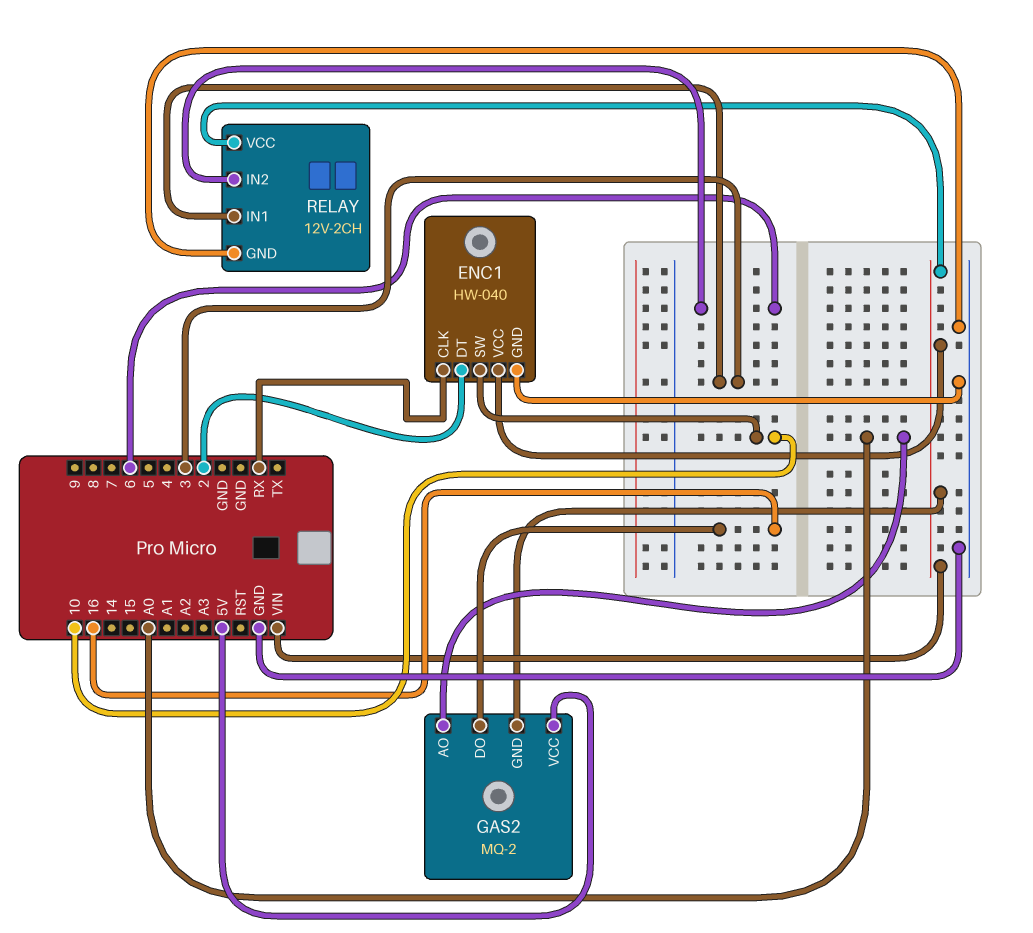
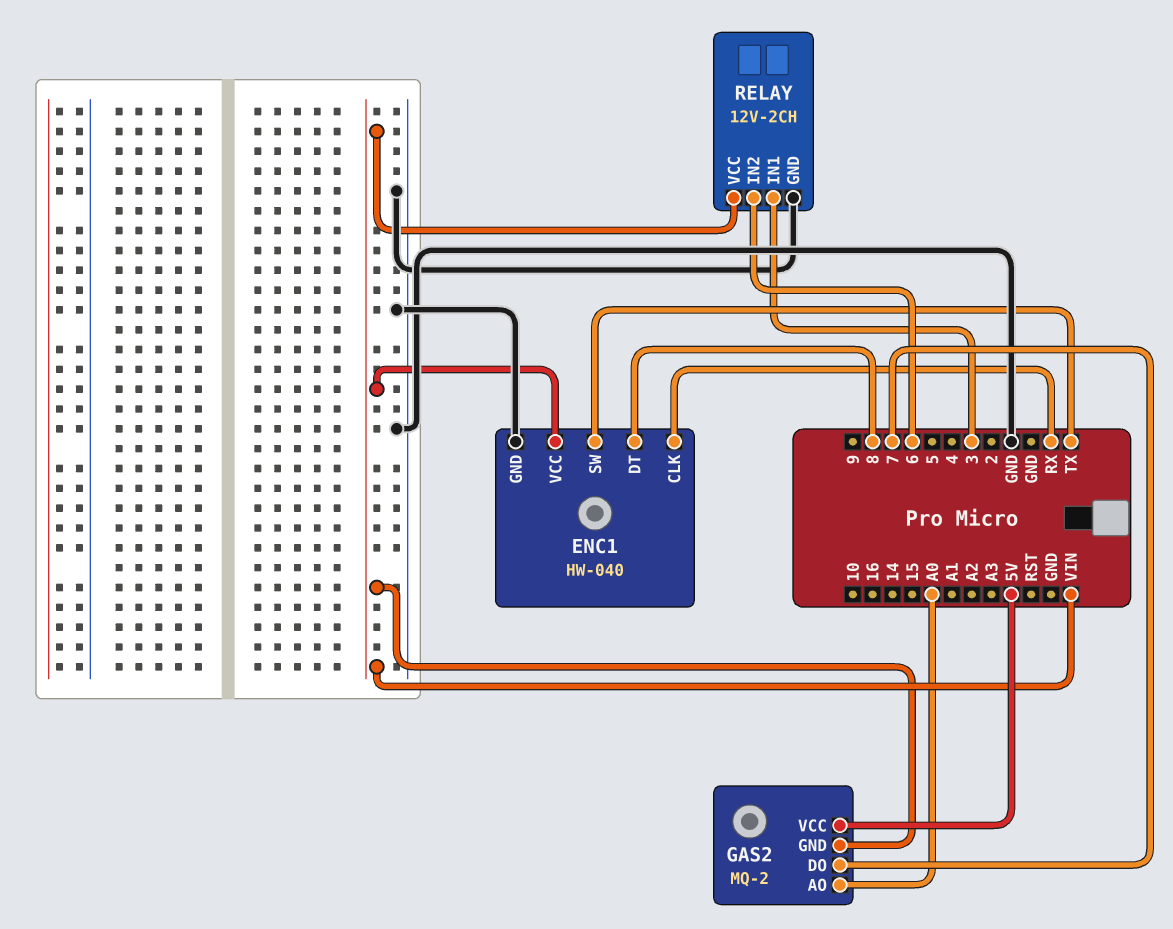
ENC1 pin DT: 2 -> 8
ENC1 pin SW: 10 -> TX
GAS2 pin DO: 16 -> 7

